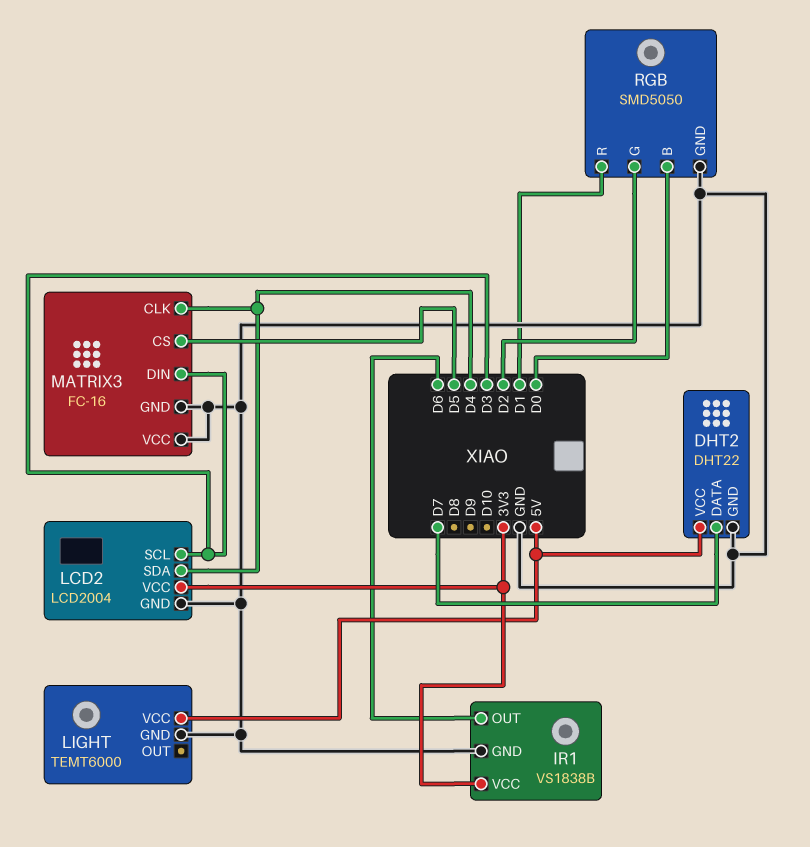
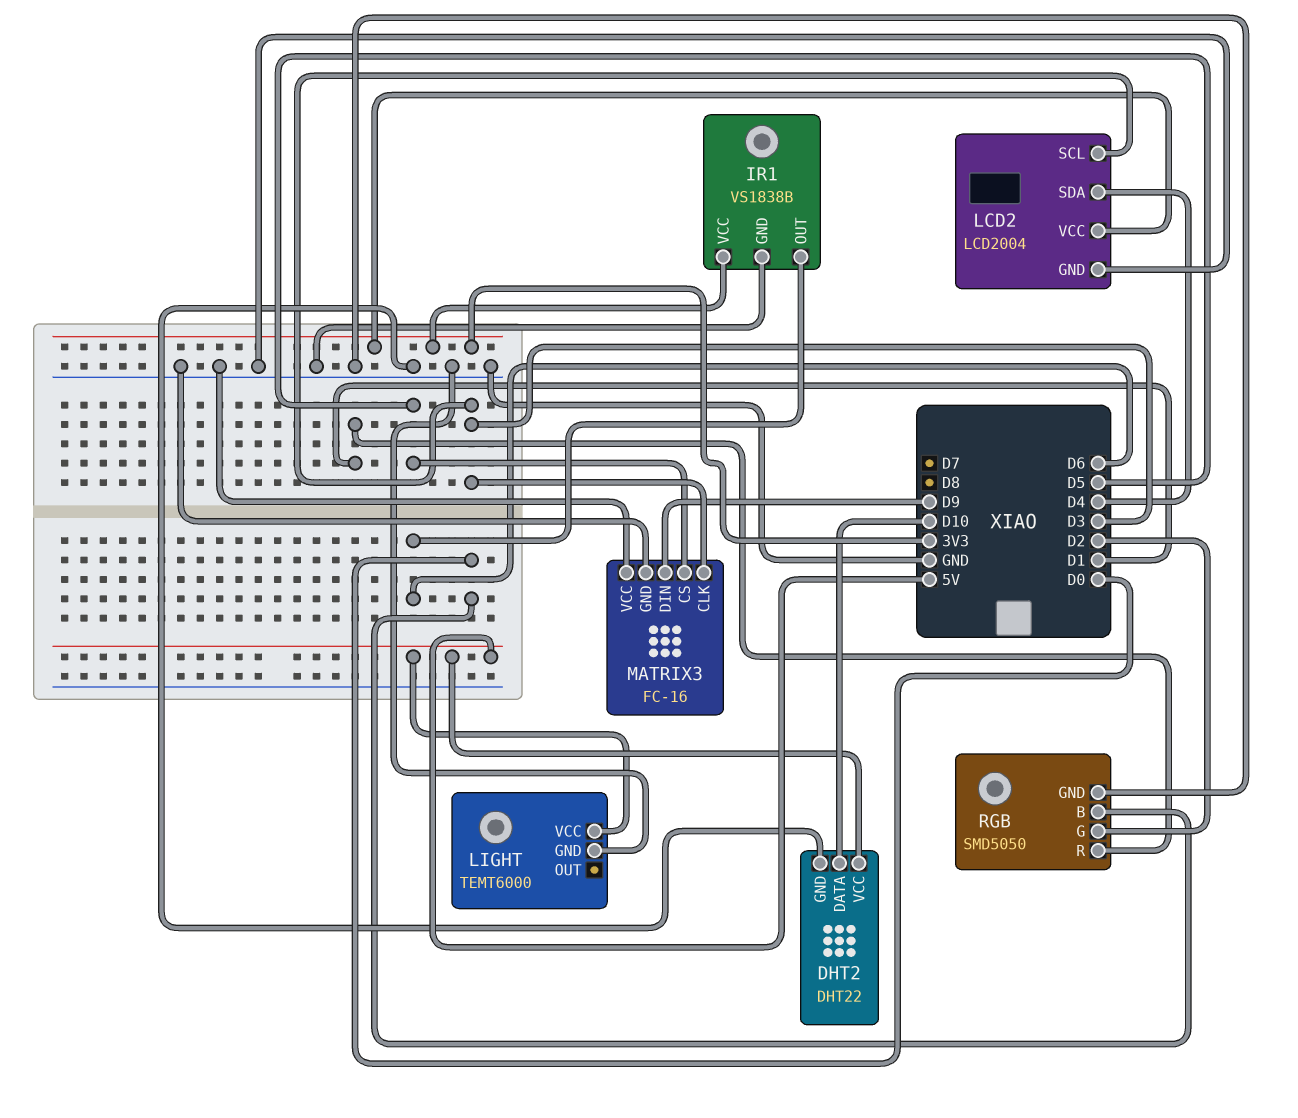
DHT2 pin DATA: D7 -> D10
MATRIX3 pin CLK: D4 -> D3
MATRIX3 pin DIN: D3 -> D9

